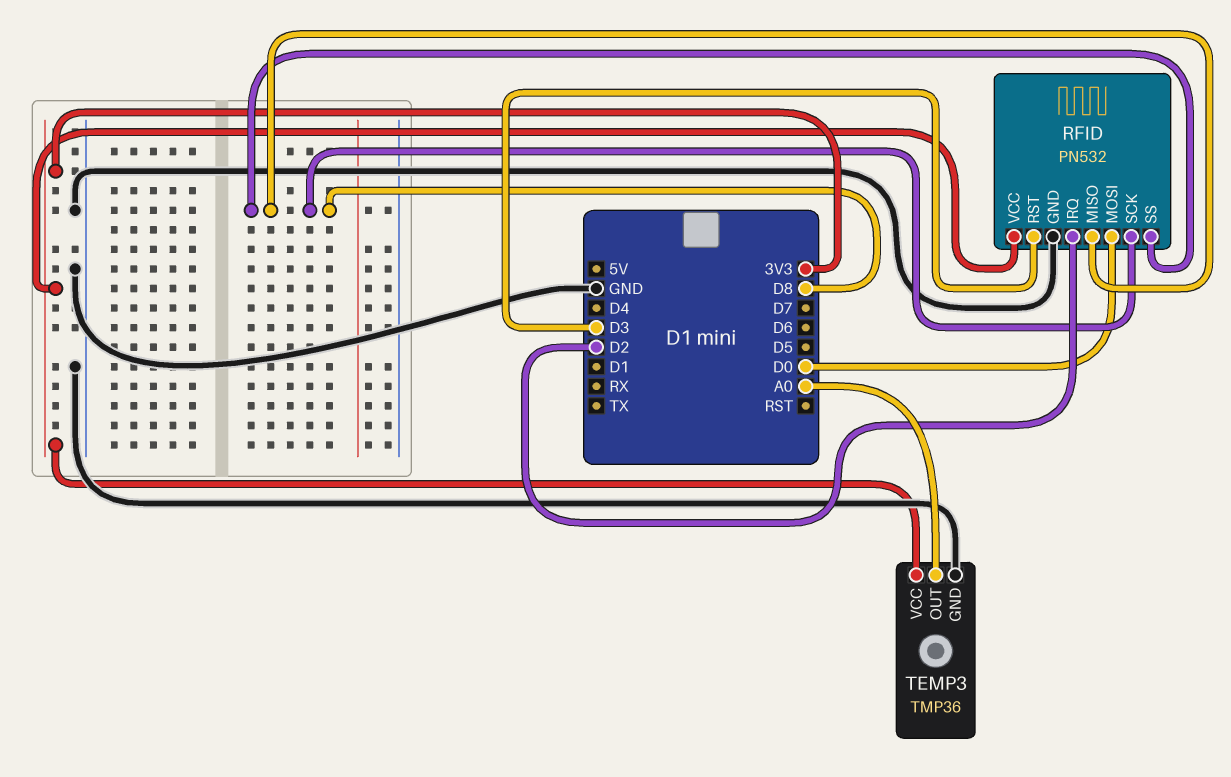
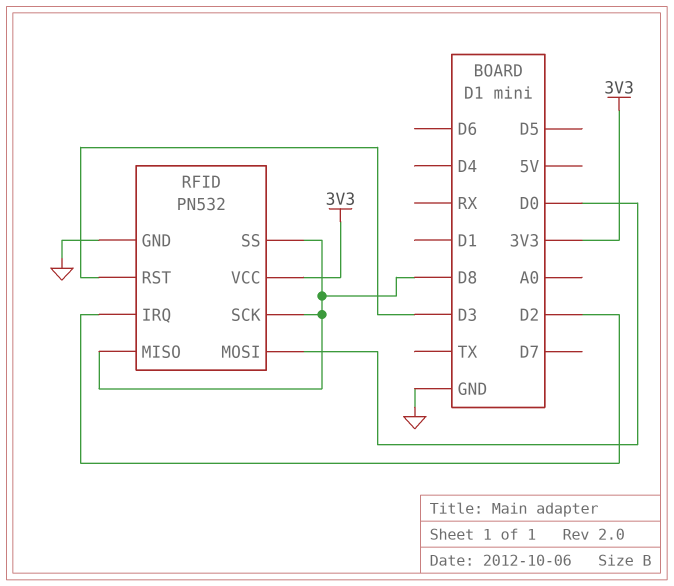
TEMP3: TMP36 -> none
TEMP3 pin GND: GND -> none
TEMP3 pin OUT: A0 -> none
TEMP3 pin VCC: 3V3 -> none

